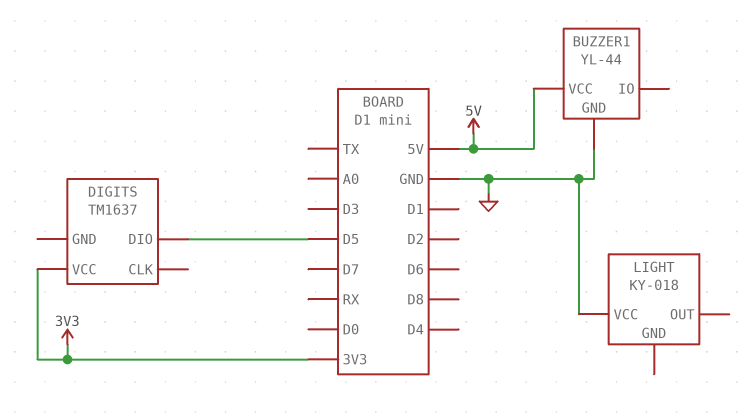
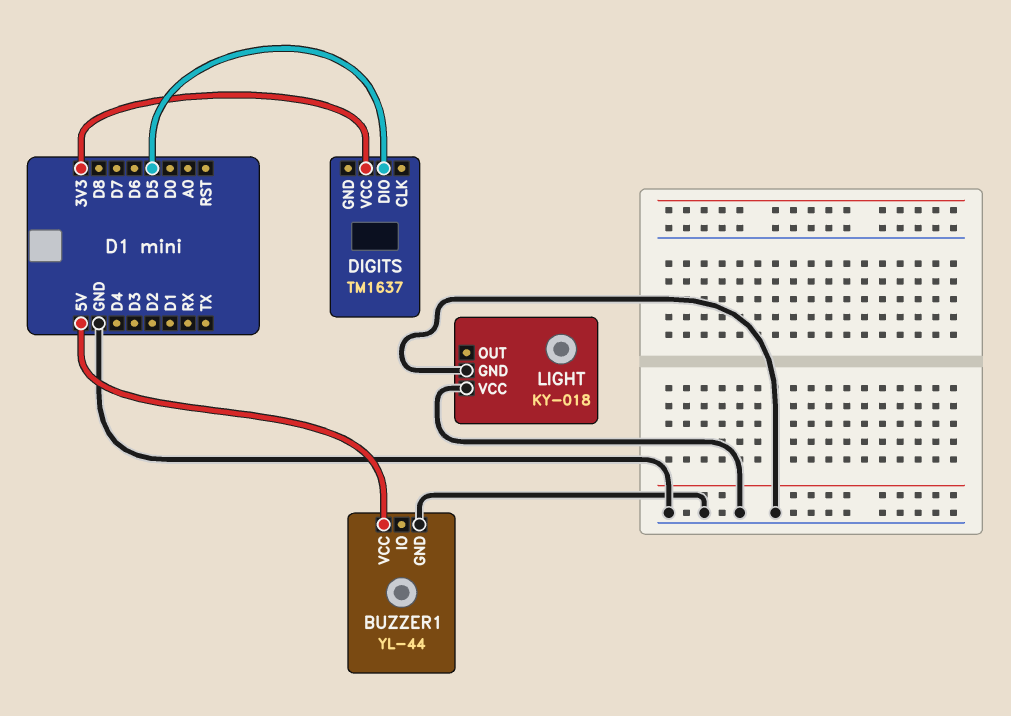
LIGHT pin GND: none -> GND

